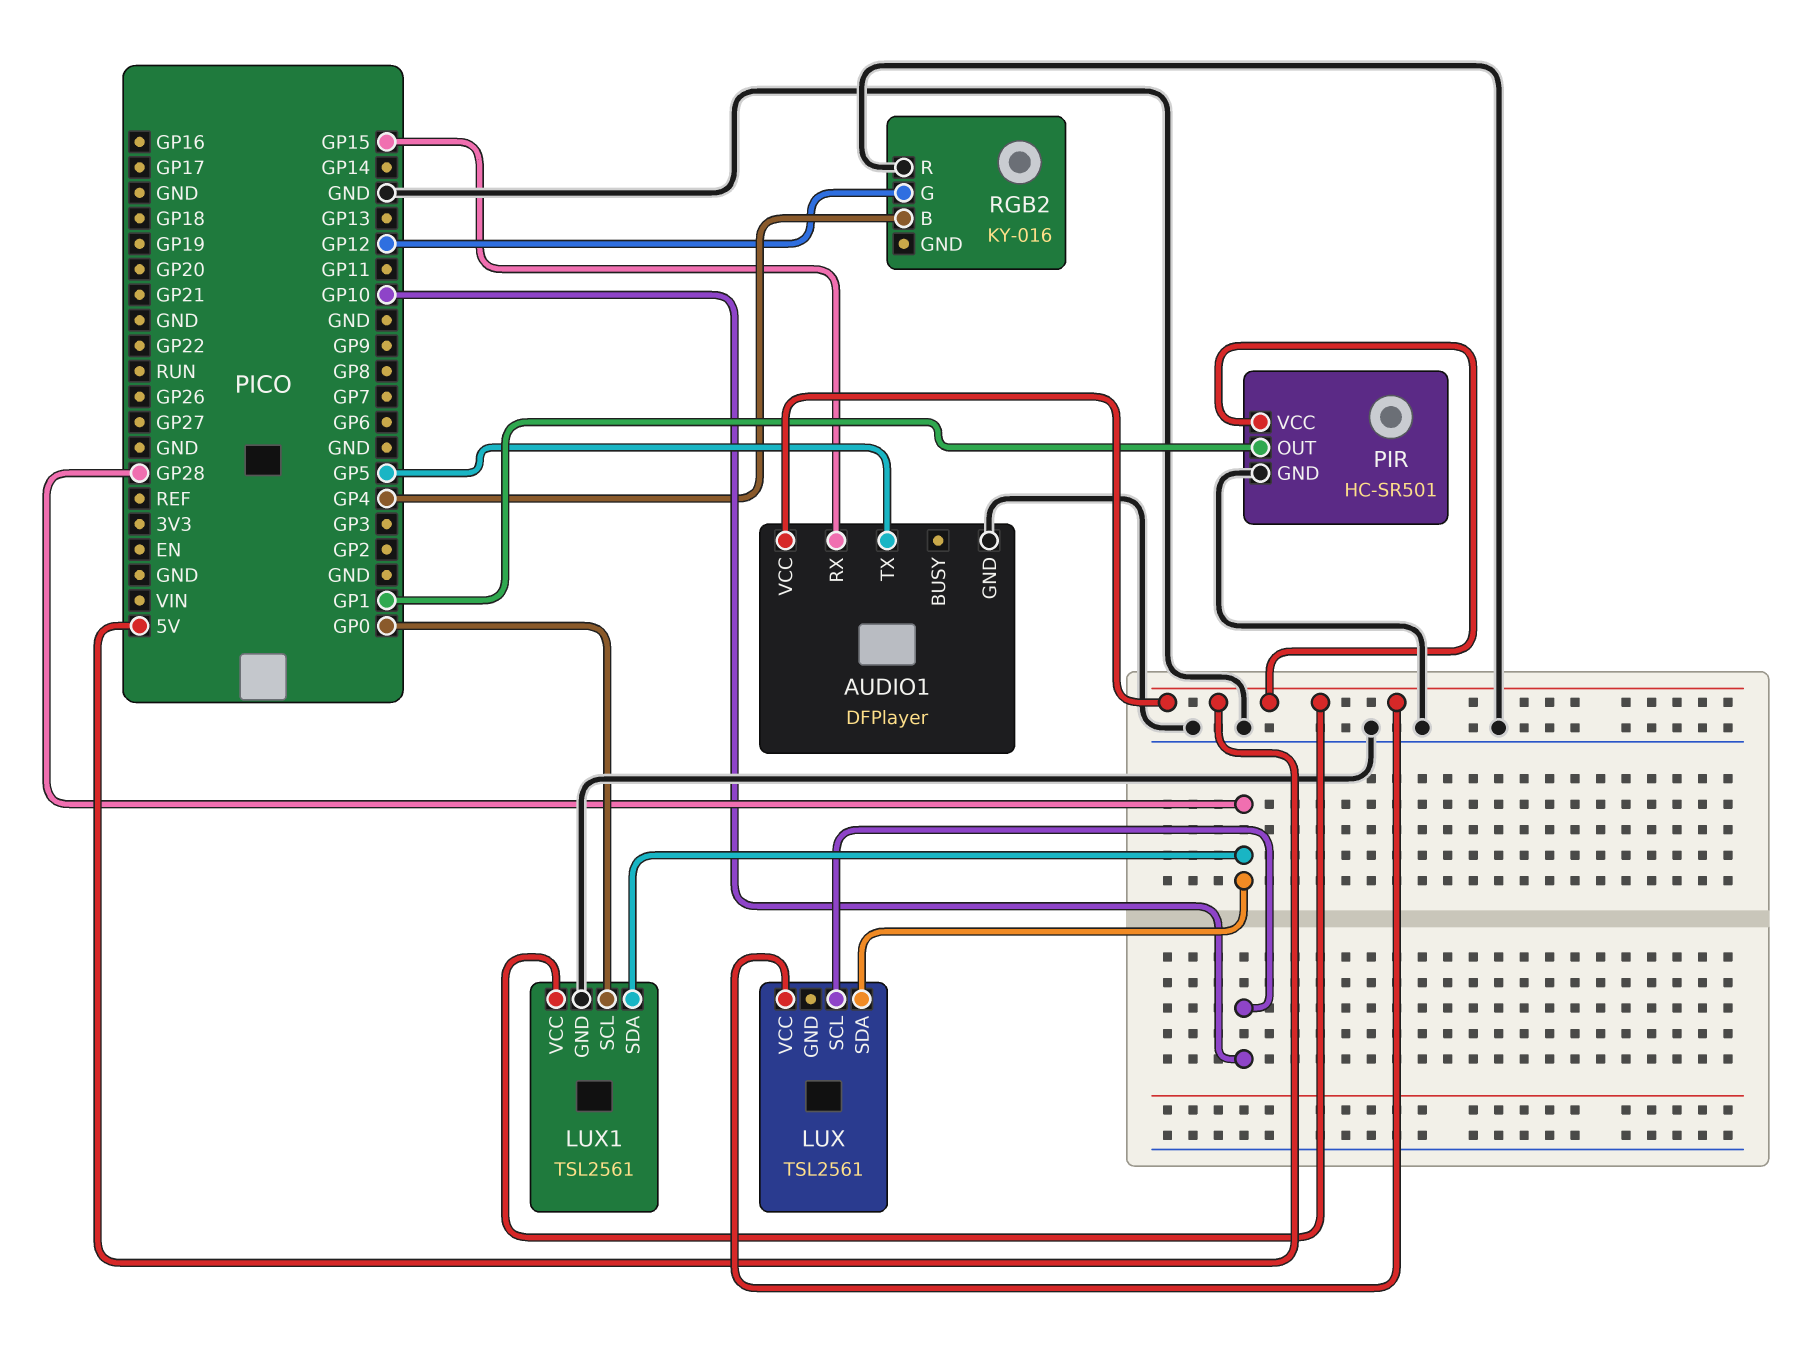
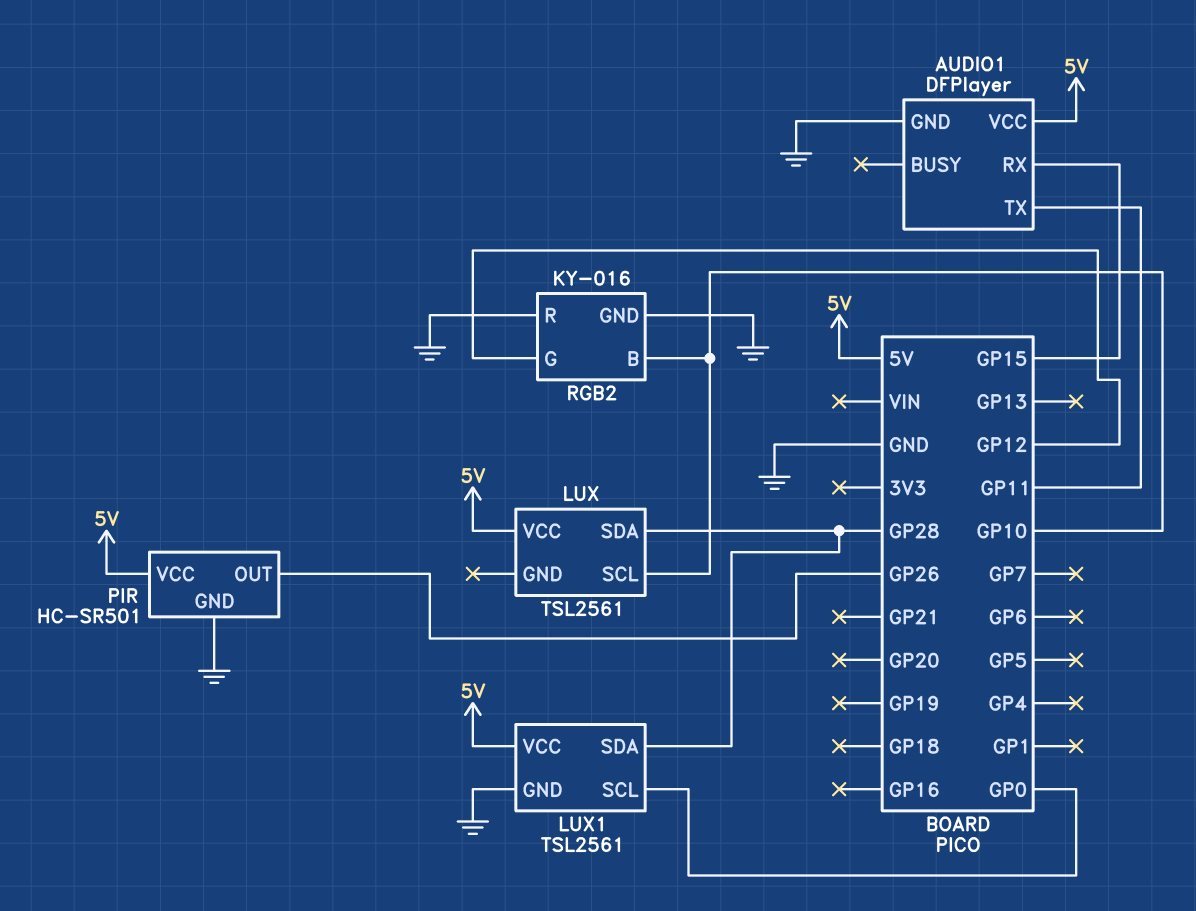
AUDIO1 pin TX: GP5 -> GP11
PIR pin OUT: GP1 -> GP26
RGB2 pin B: GP4 -> GP10
RGB2 pin GND: none -> GND

